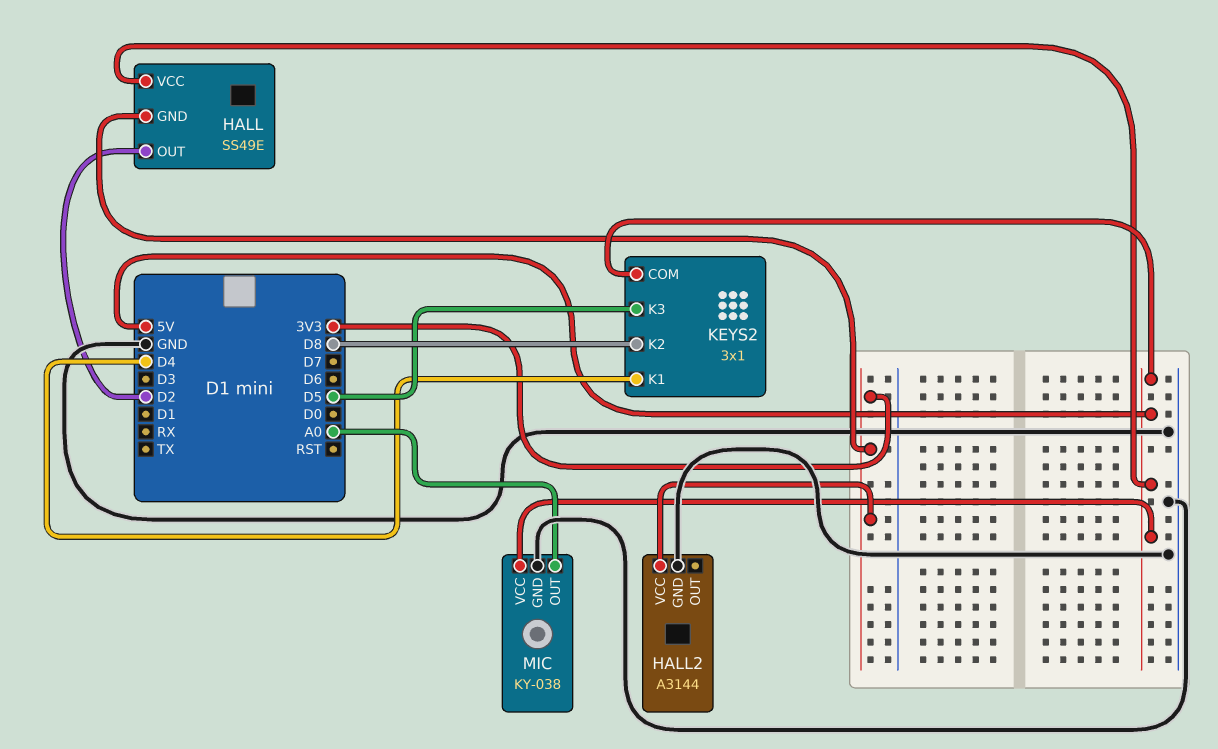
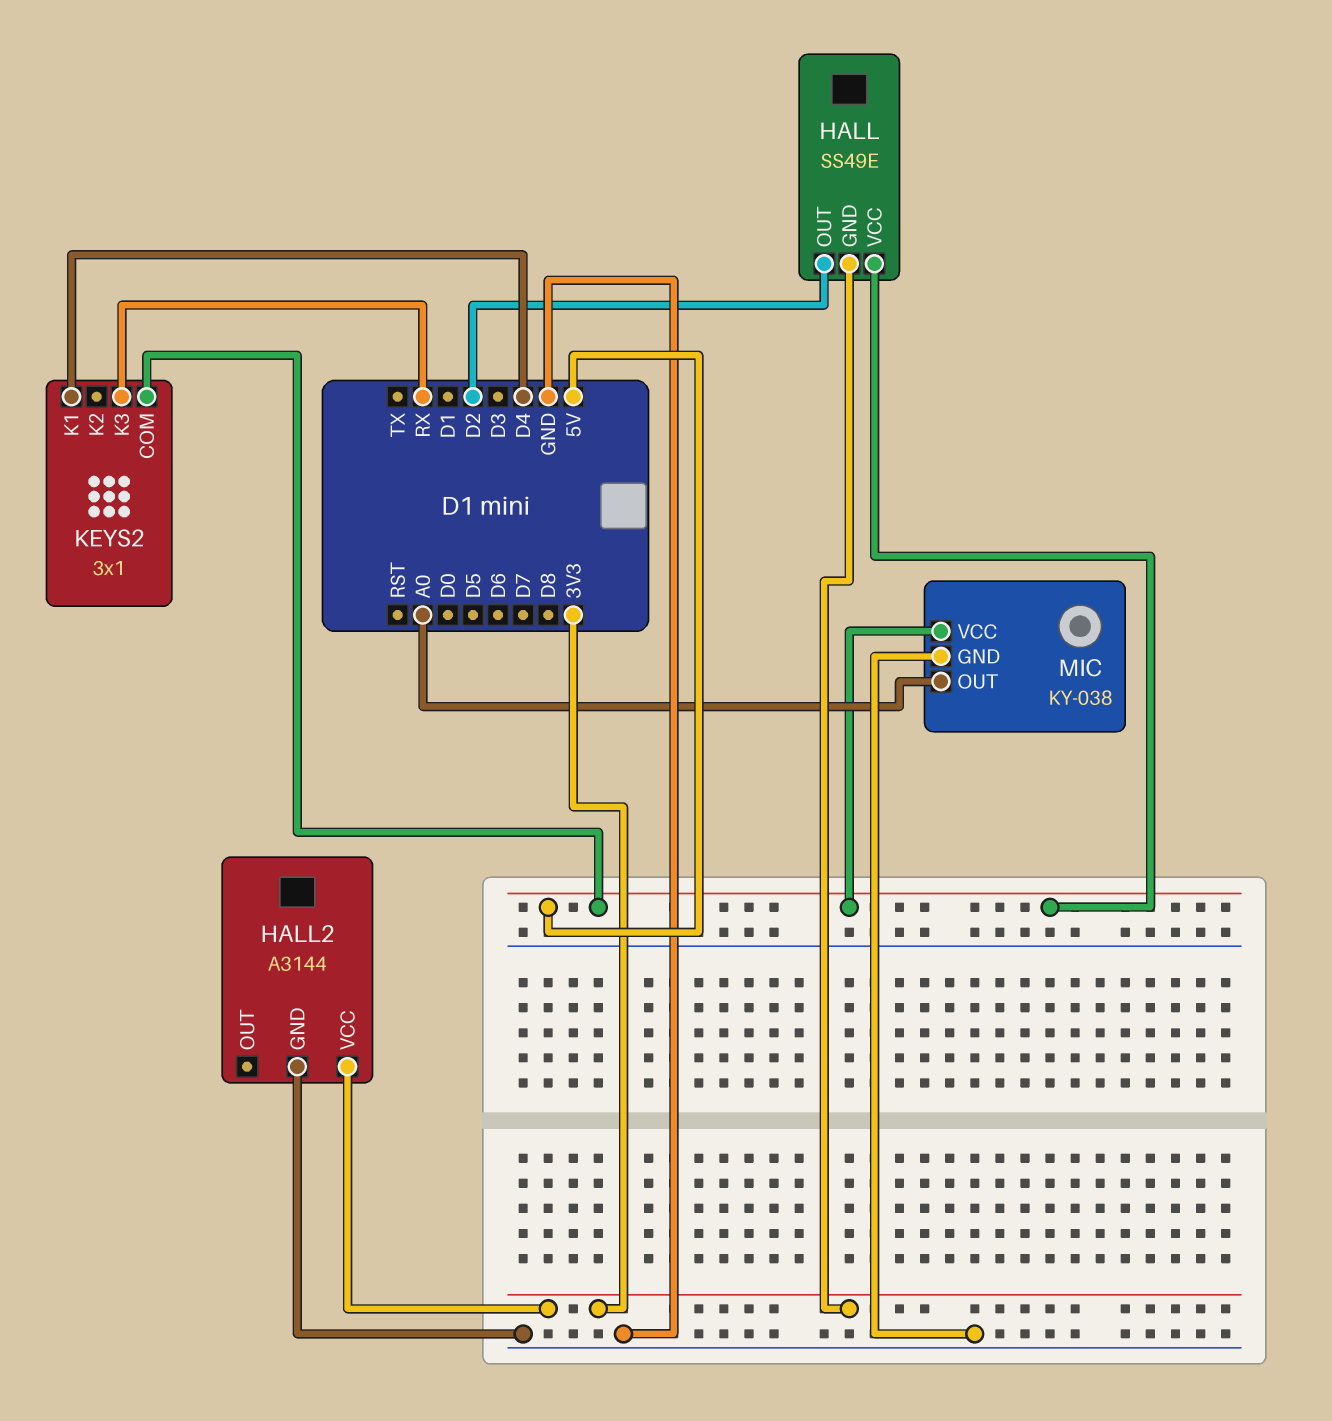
KEYS2 pin K2: D8 -> none
KEYS2 pin K3: D5 -> RX

